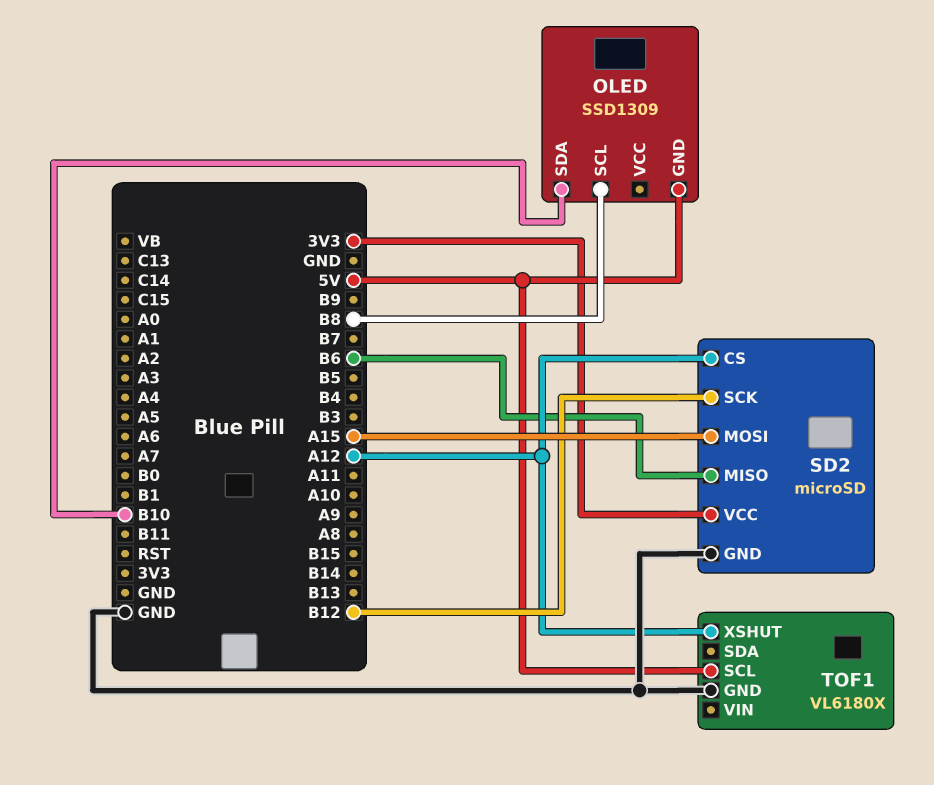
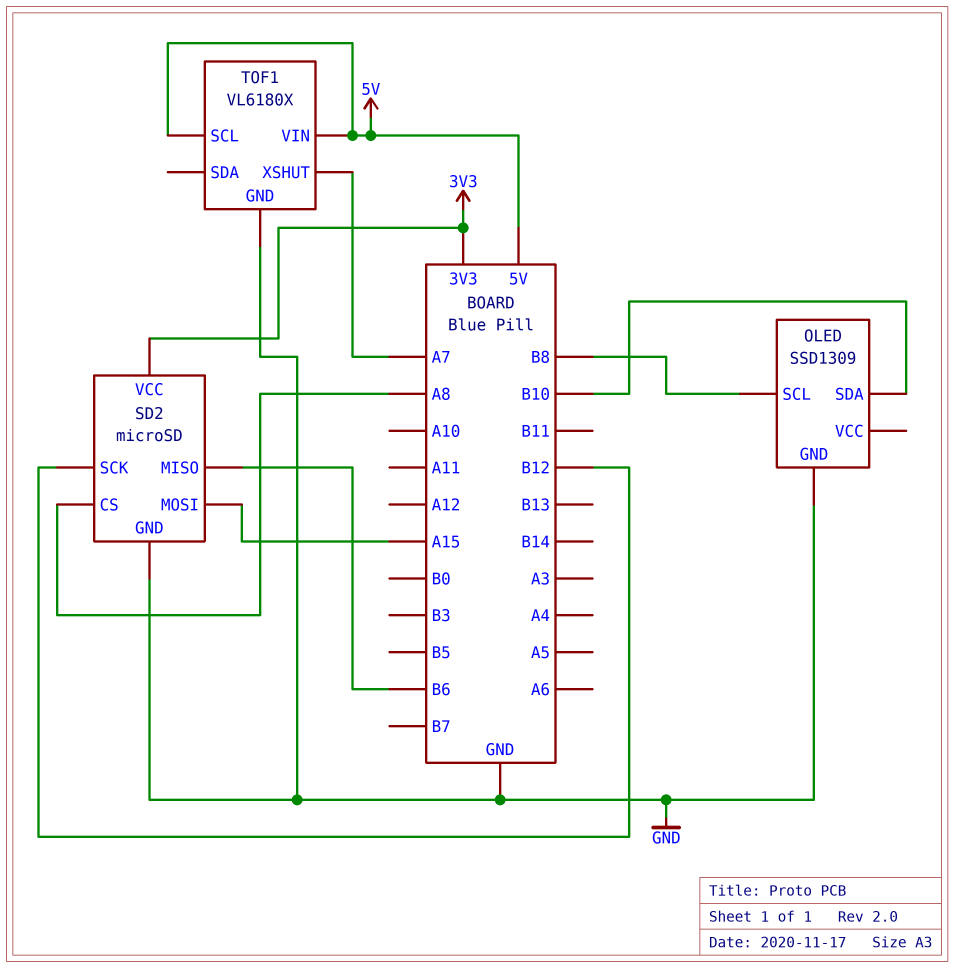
OLED pin GND: 5V -> GND
SD2 pin CS: A12 -> A8
TOF1 pin VIN: none -> 5V
TOF1 pin XSHUT: A12 -> A7

